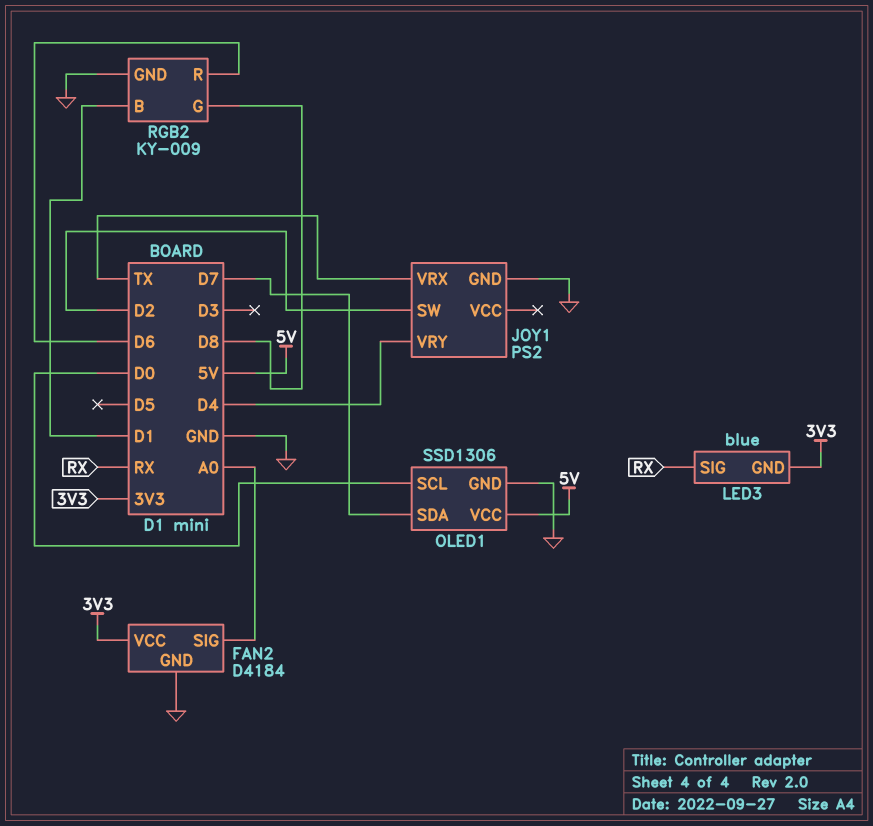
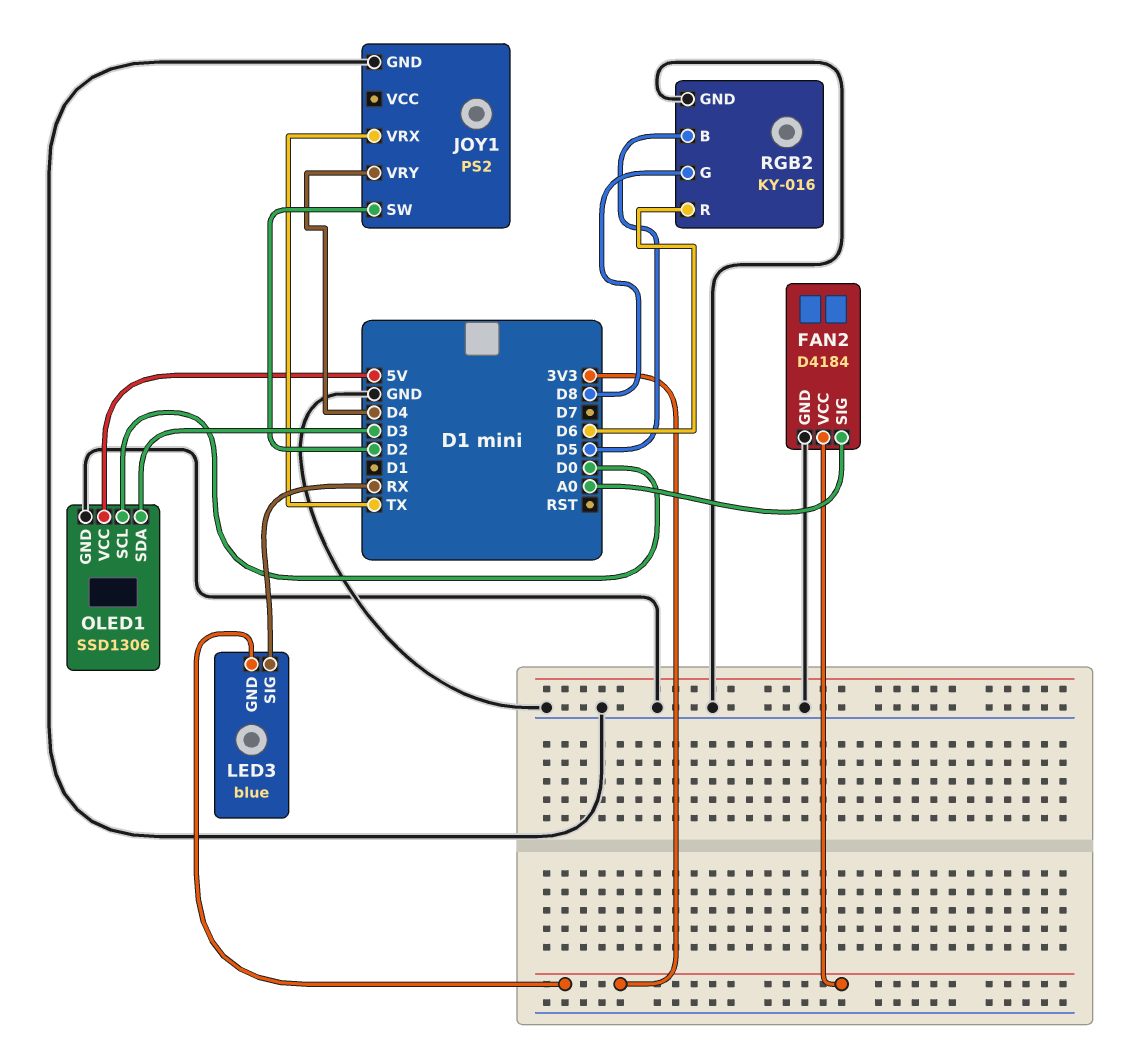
OLED1 pin SDA: D7 -> D3
RGB2: KY-009 -> KY-016
RGB2 pin B: D1 -> D5

